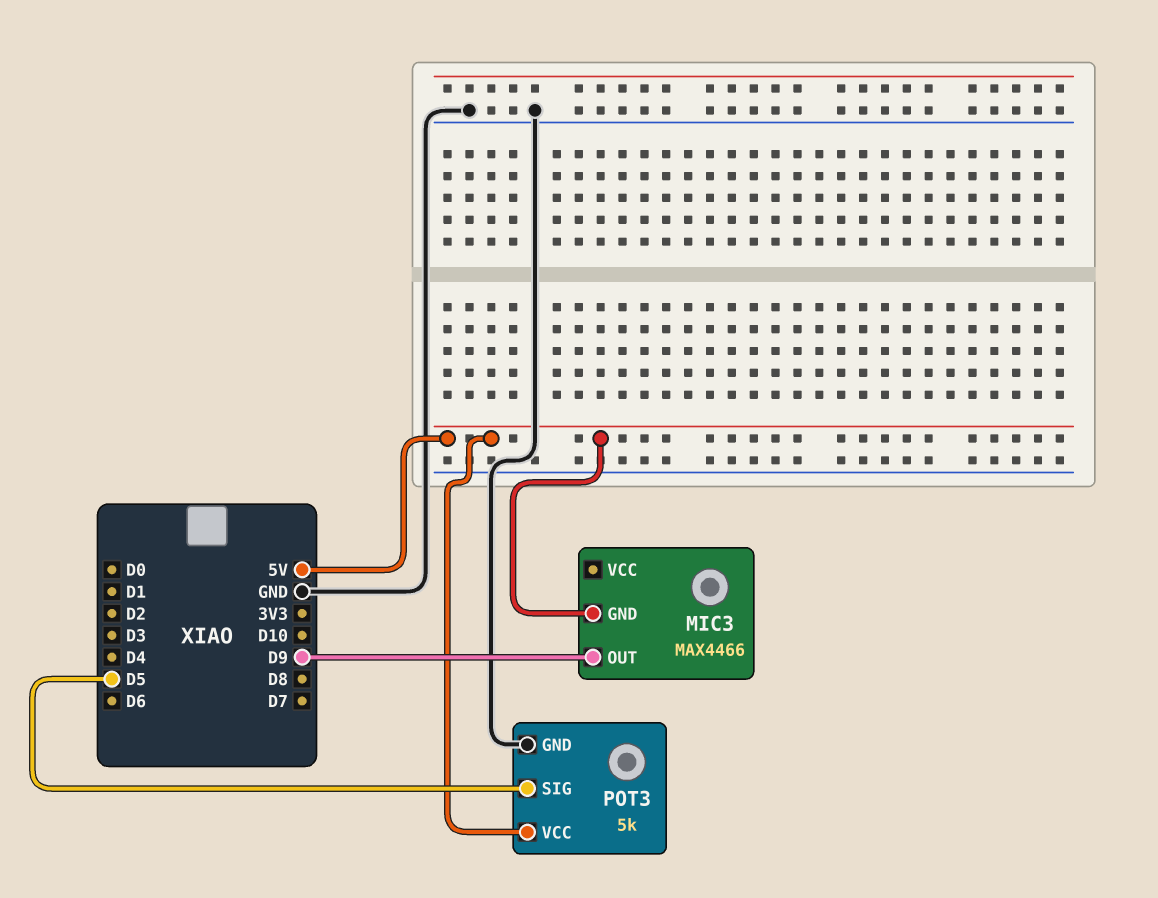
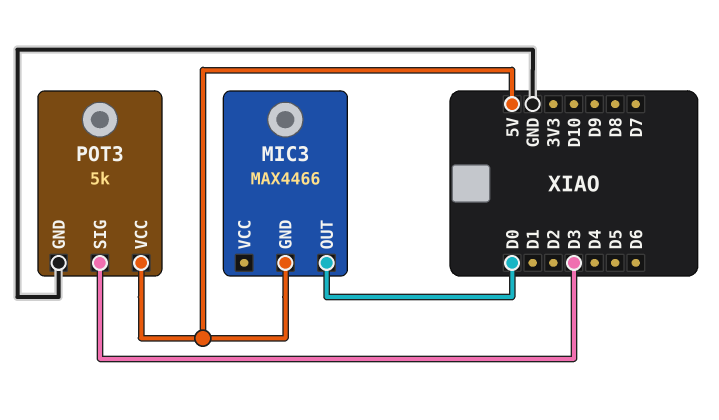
MIC3 pin OUT: D9 -> D0
POT3 pin SIG: D5 -> D3

